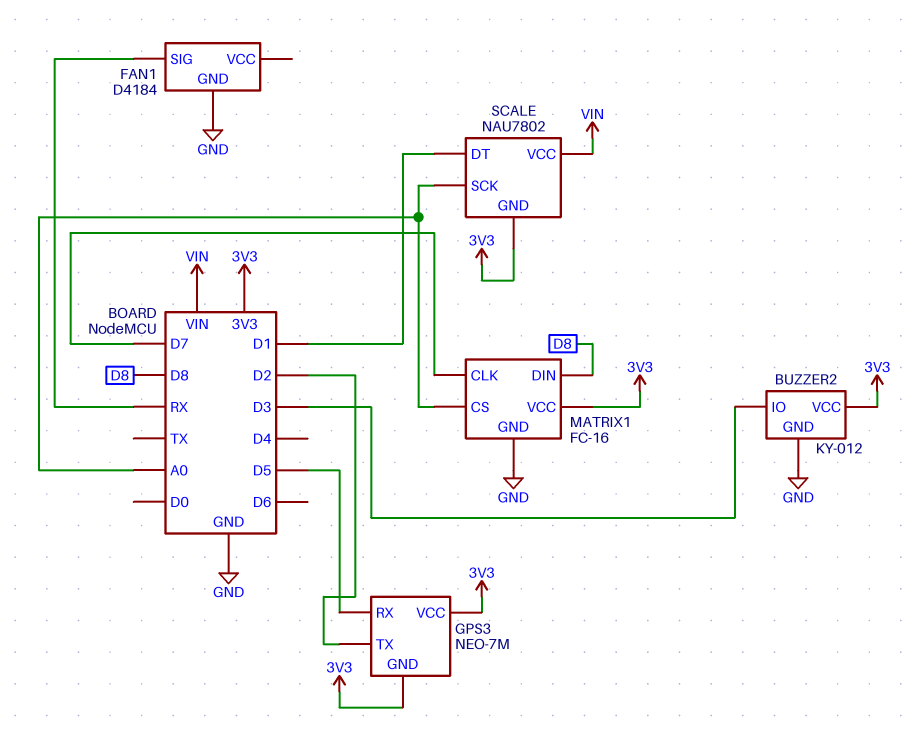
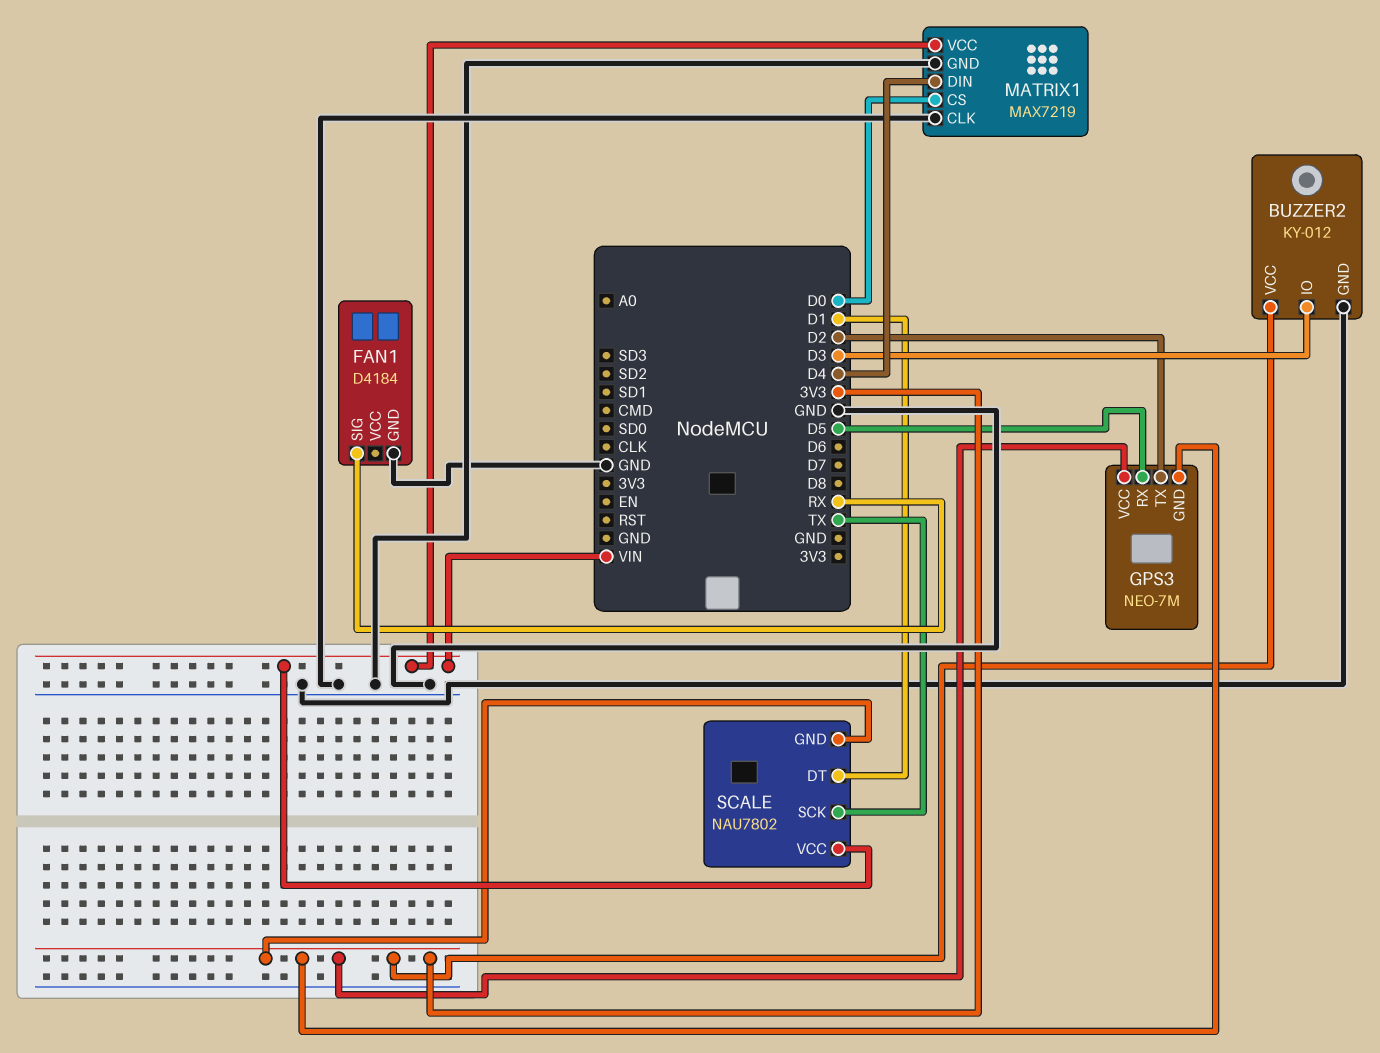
MATRIX1: FC-16 -> MAX7219
MATRIX1 pin CLK: D7 -> GND
MATRIX1 pin CS: A0 -> D0
MATRIX1 pin DIN: D8 -> D4
MATRIX1 pin VCC: 3V3 -> VIN
SCALE pin SCK: A0 -> TX

